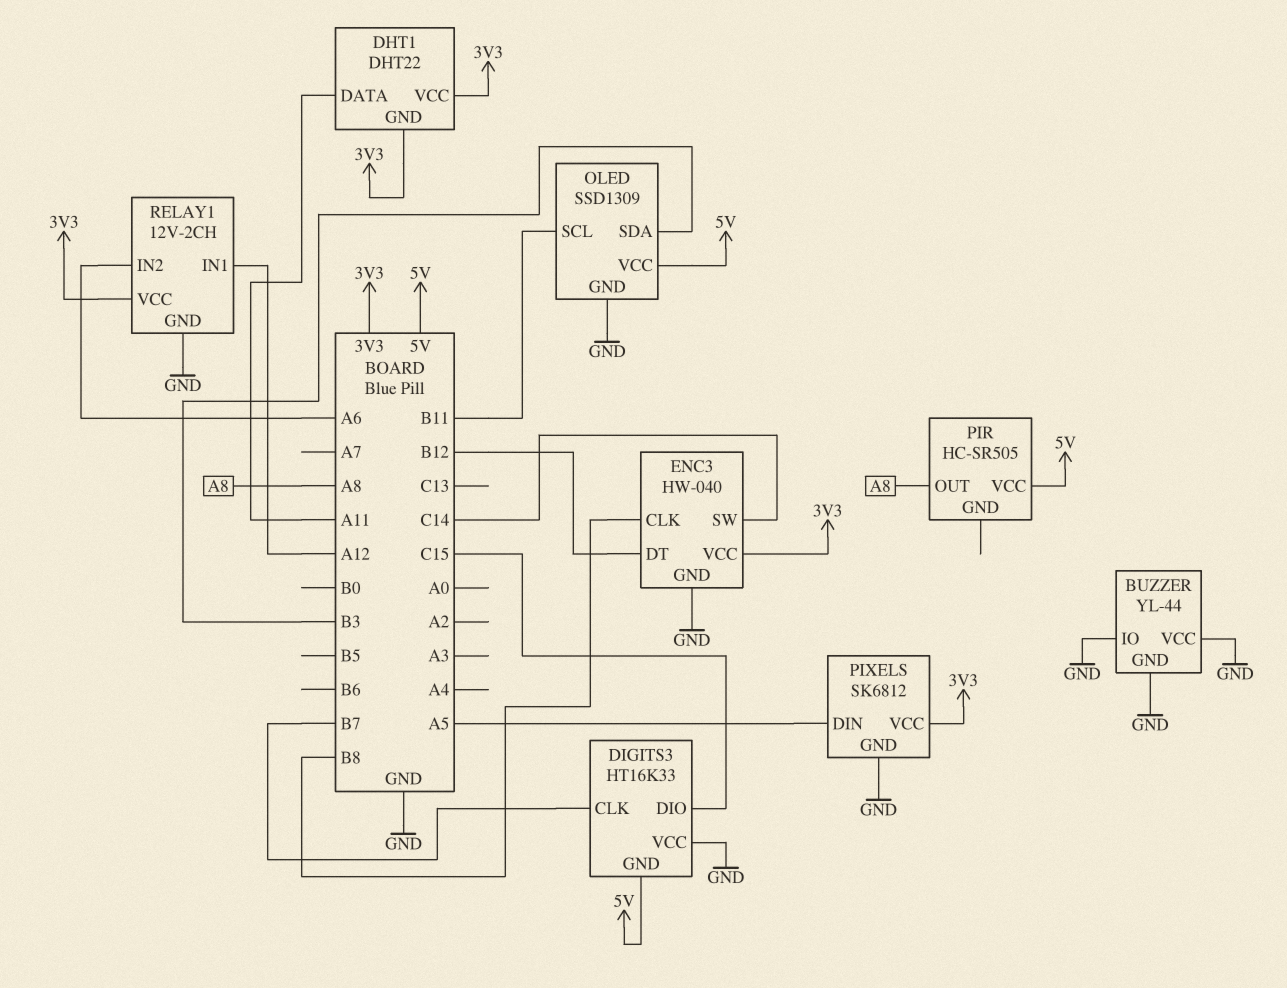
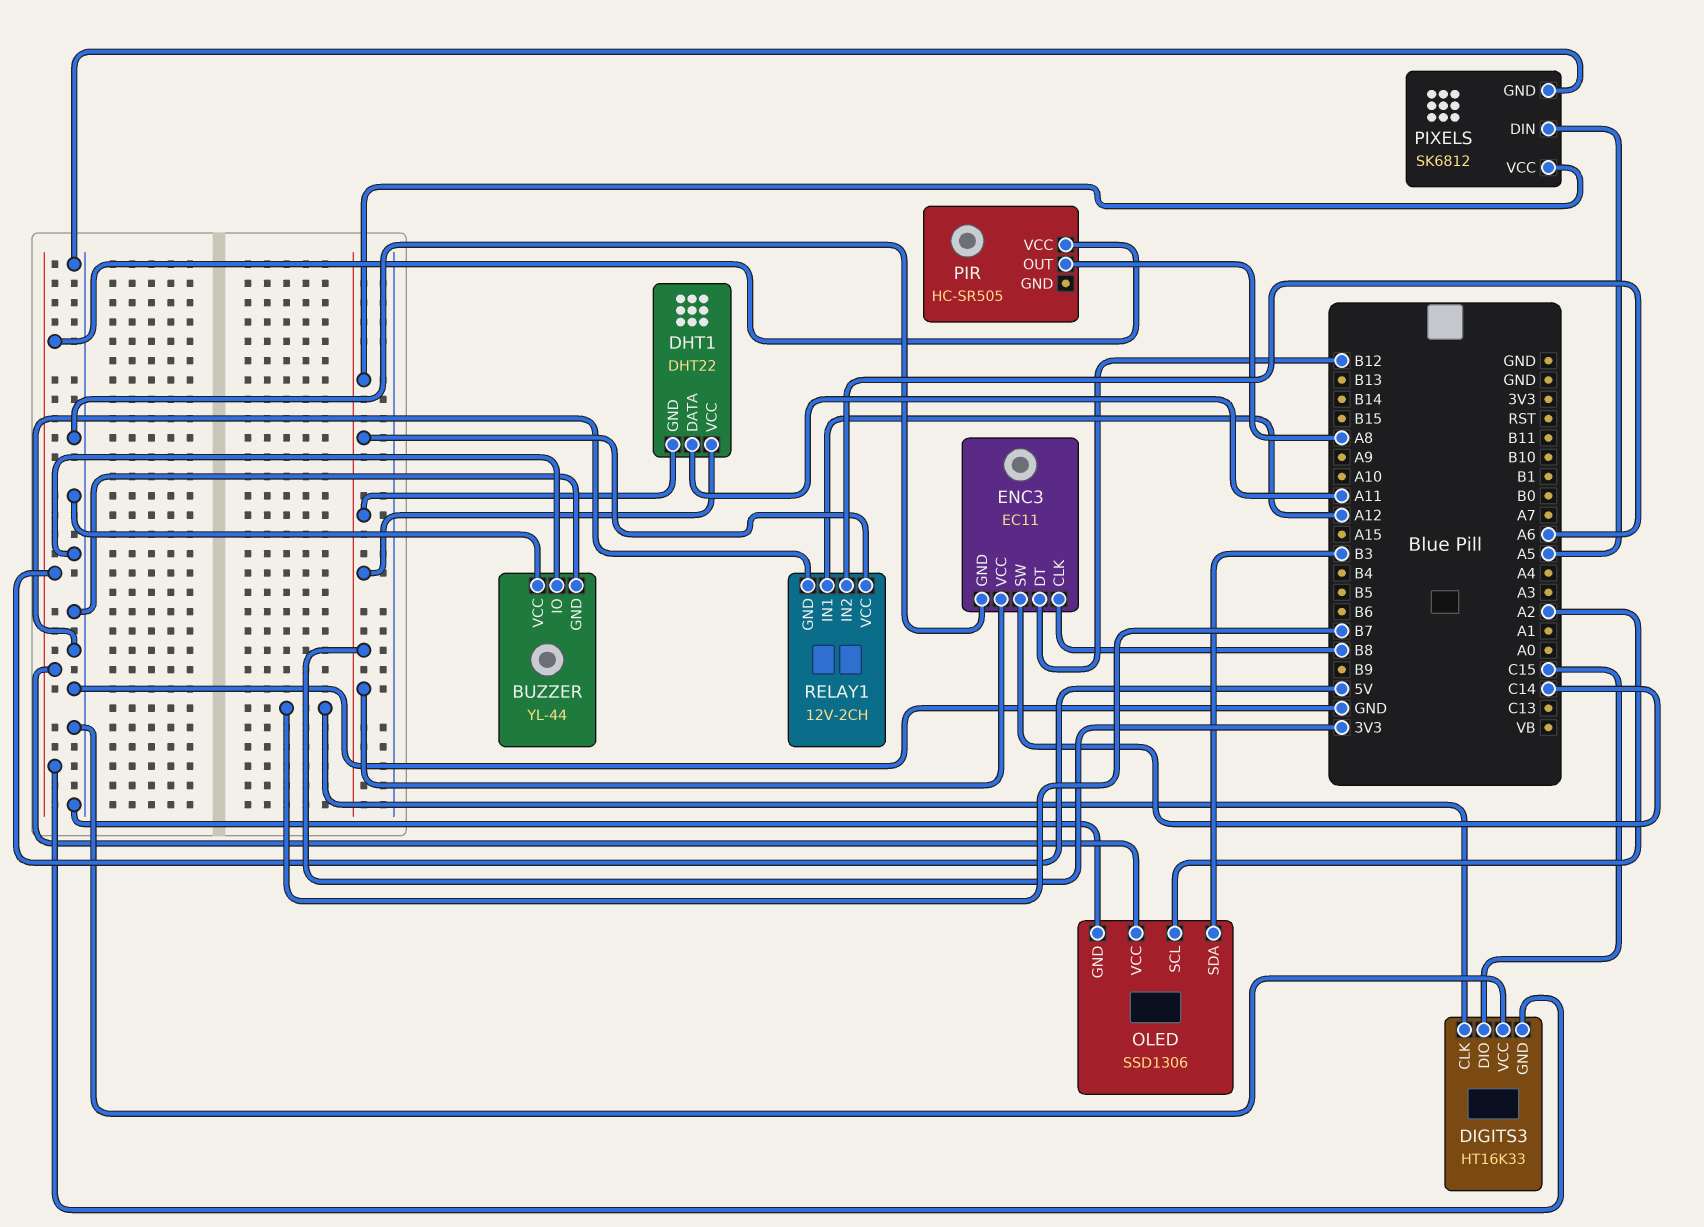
ENC3: HW-040 -> EC11
OLED: SSD1309 -> SSD1306
OLED pin SCL: B11 -> A2

